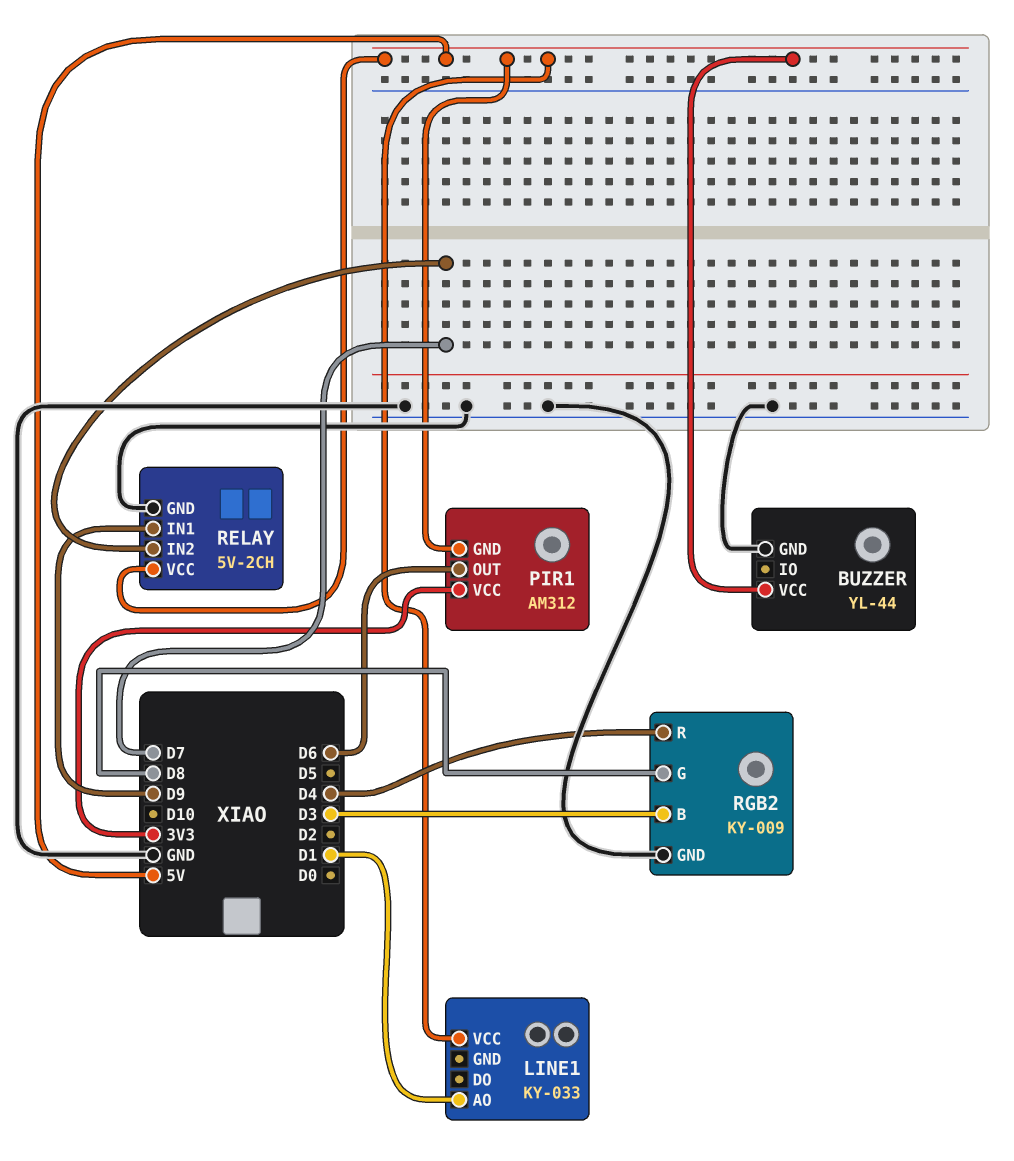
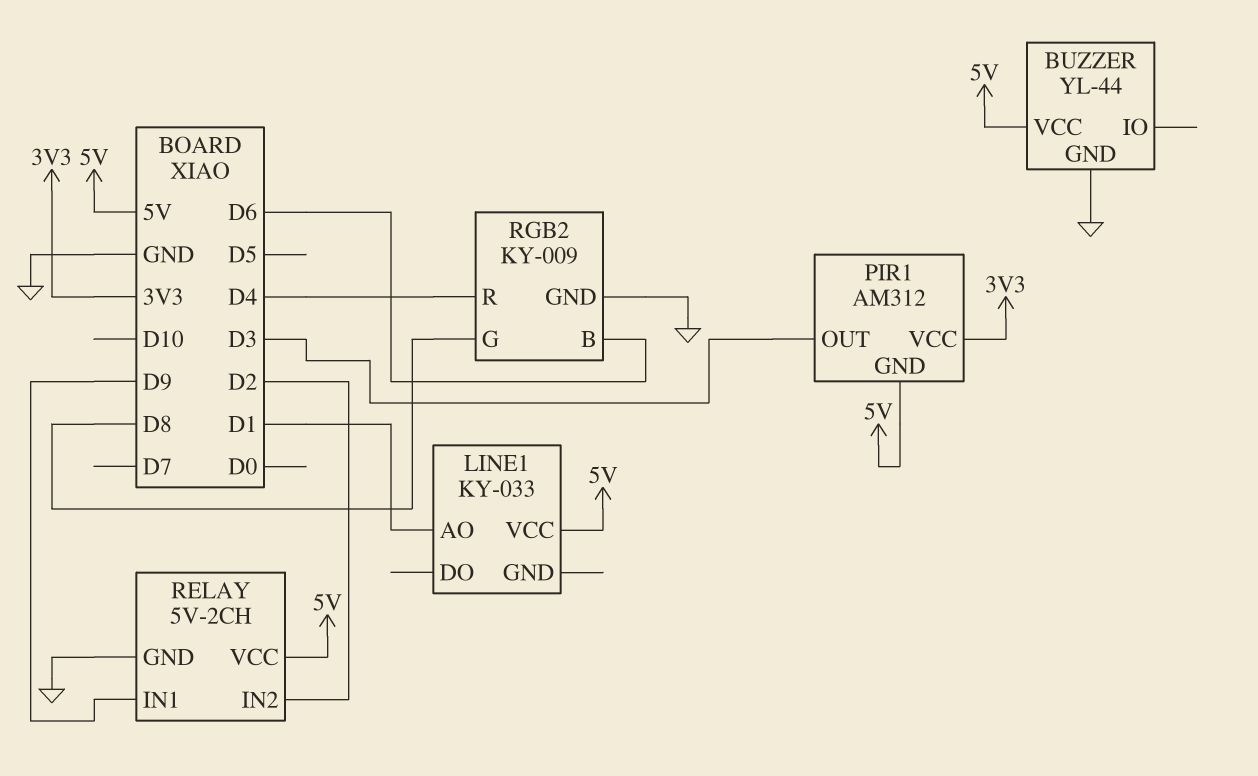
PIR1 pin OUT: D6 -> D3
RELAY pin IN2: D7 -> D2
RGB2 pin B: D3 -> D6

